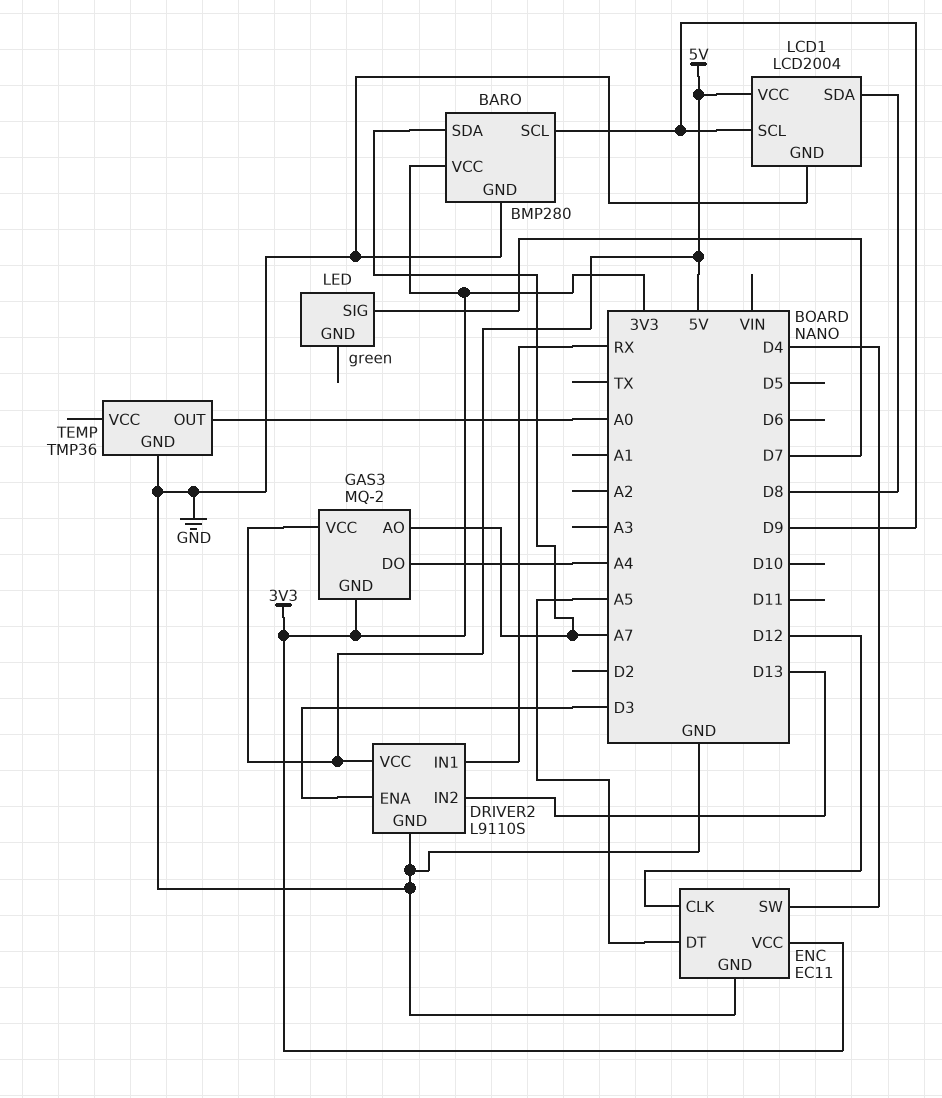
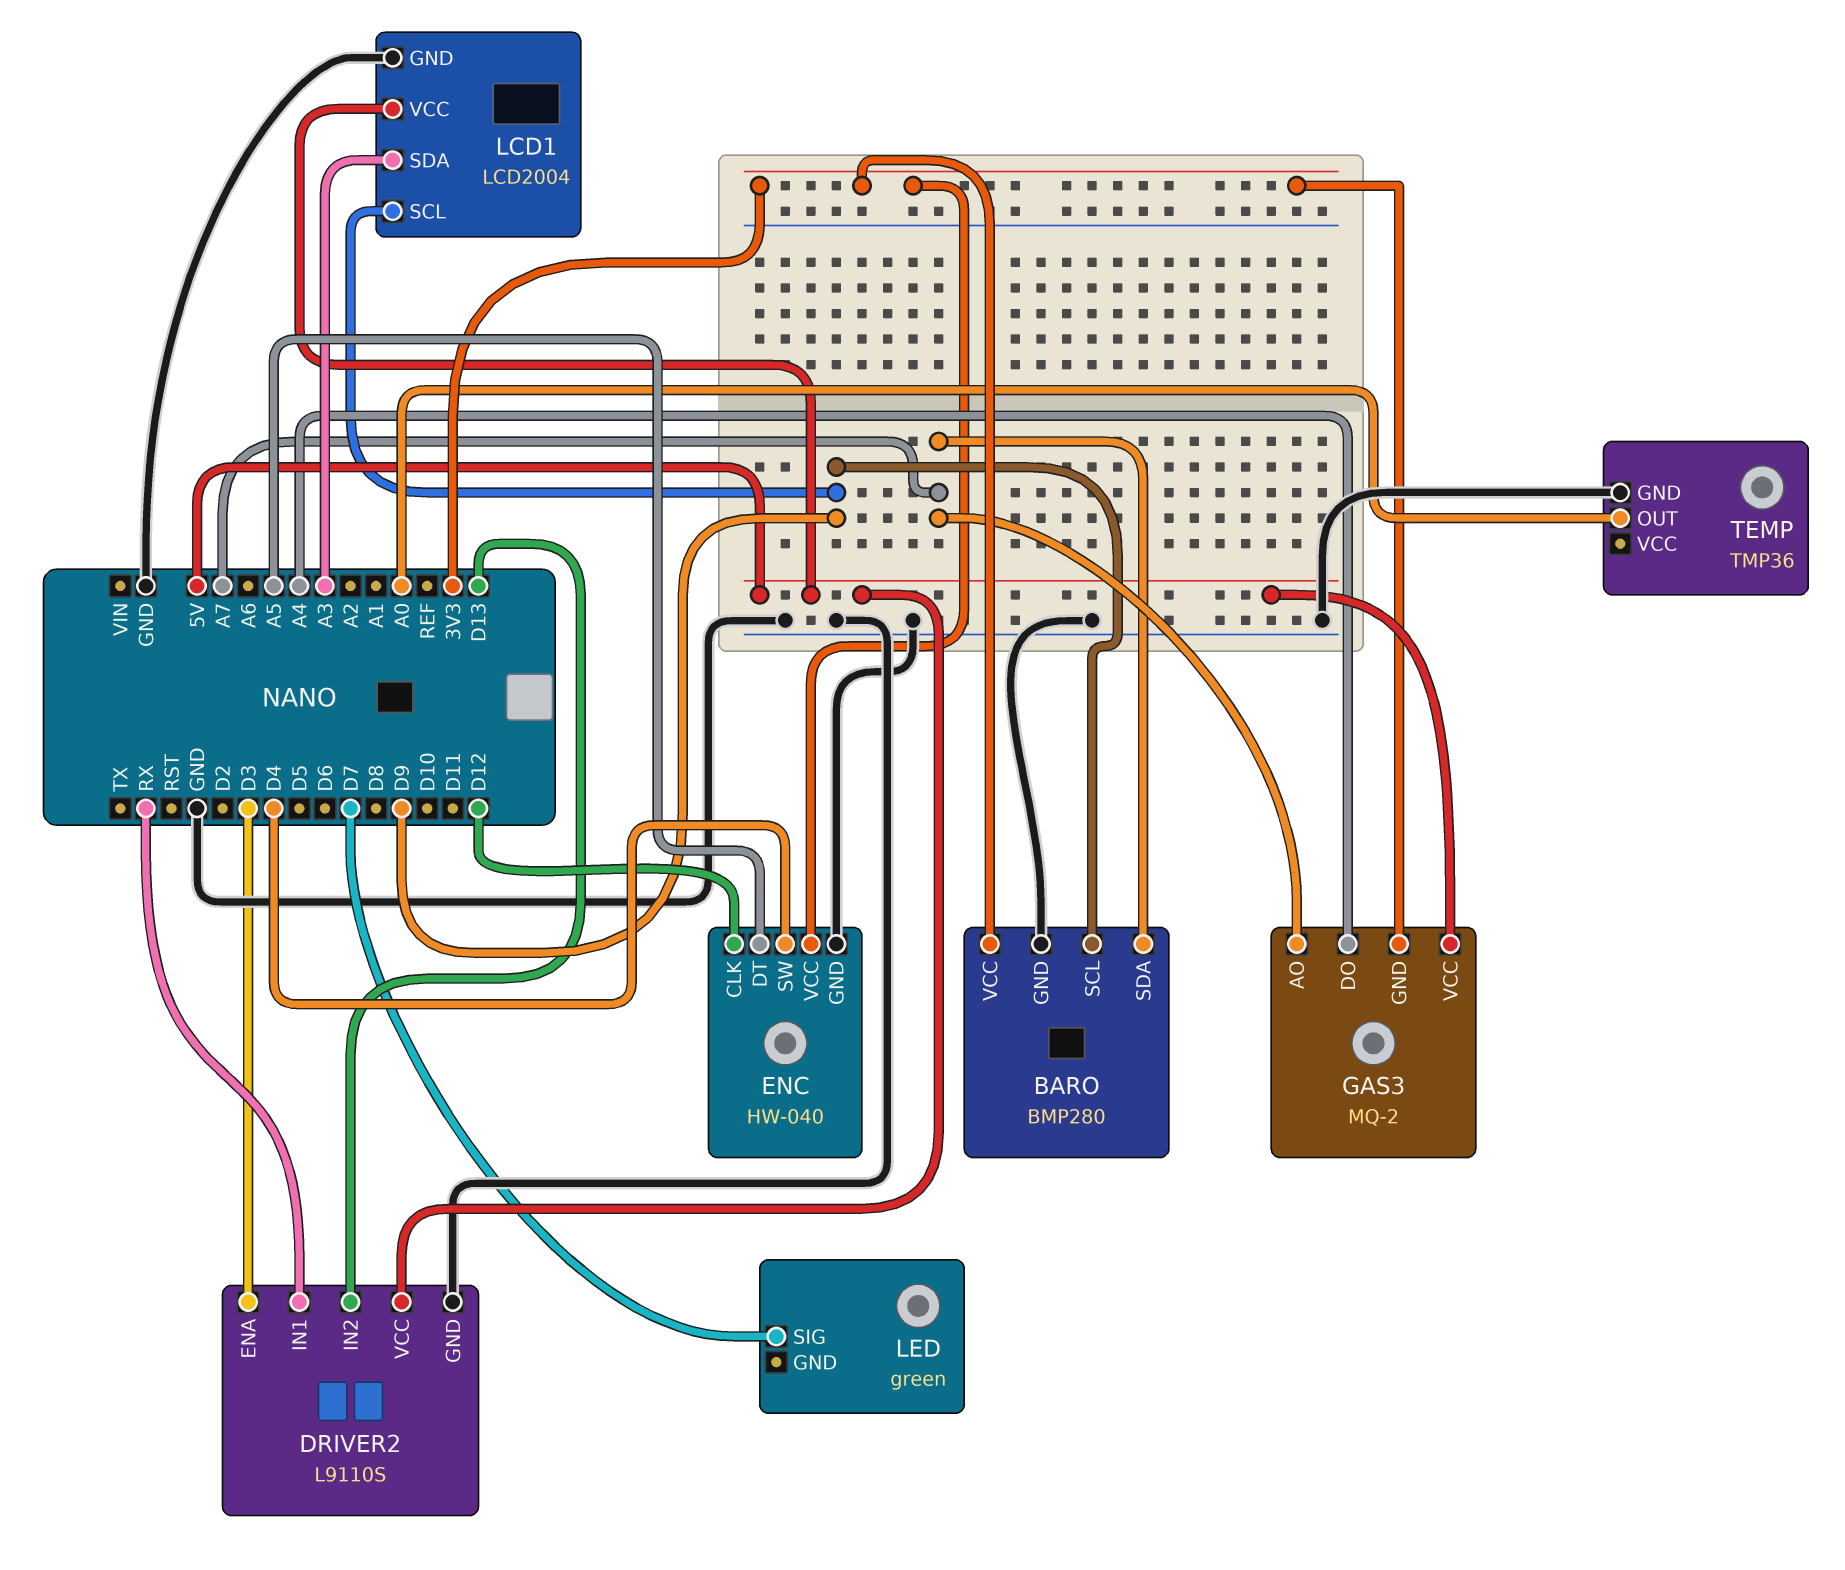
ENC: EC11 -> HW-040
LCD1 pin SDA: D8 -> A3

